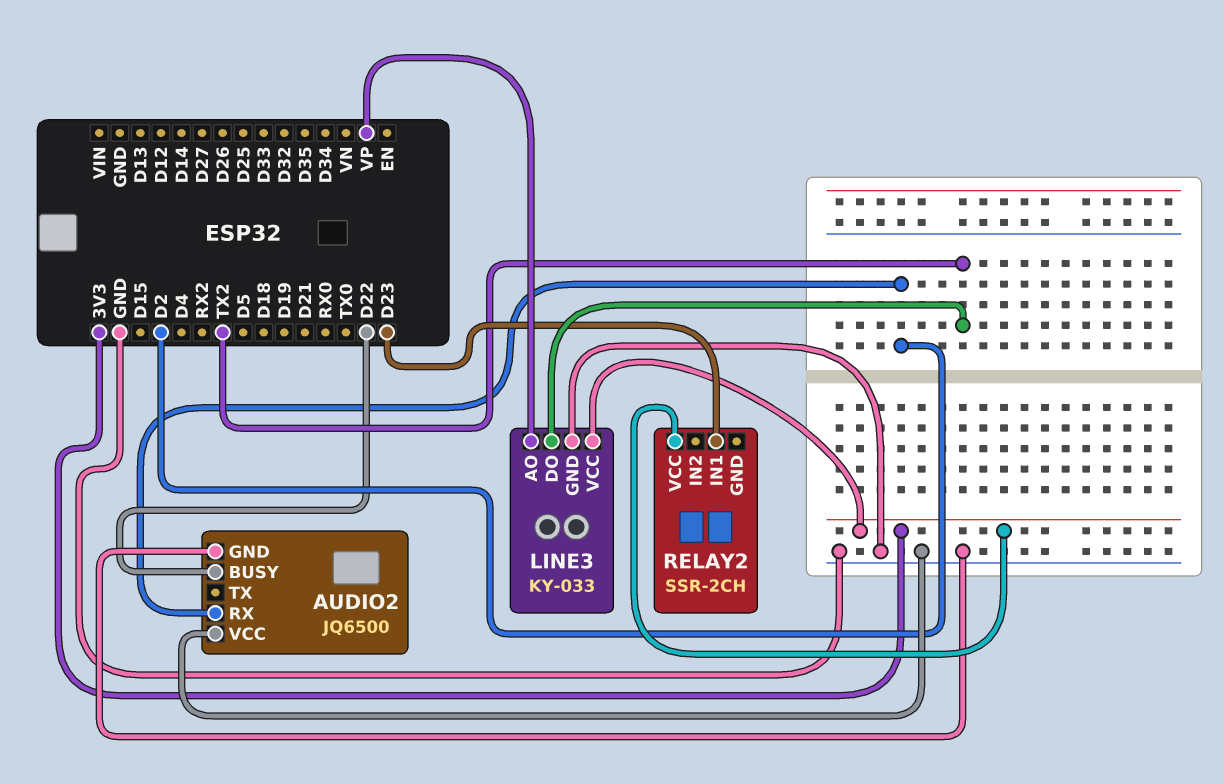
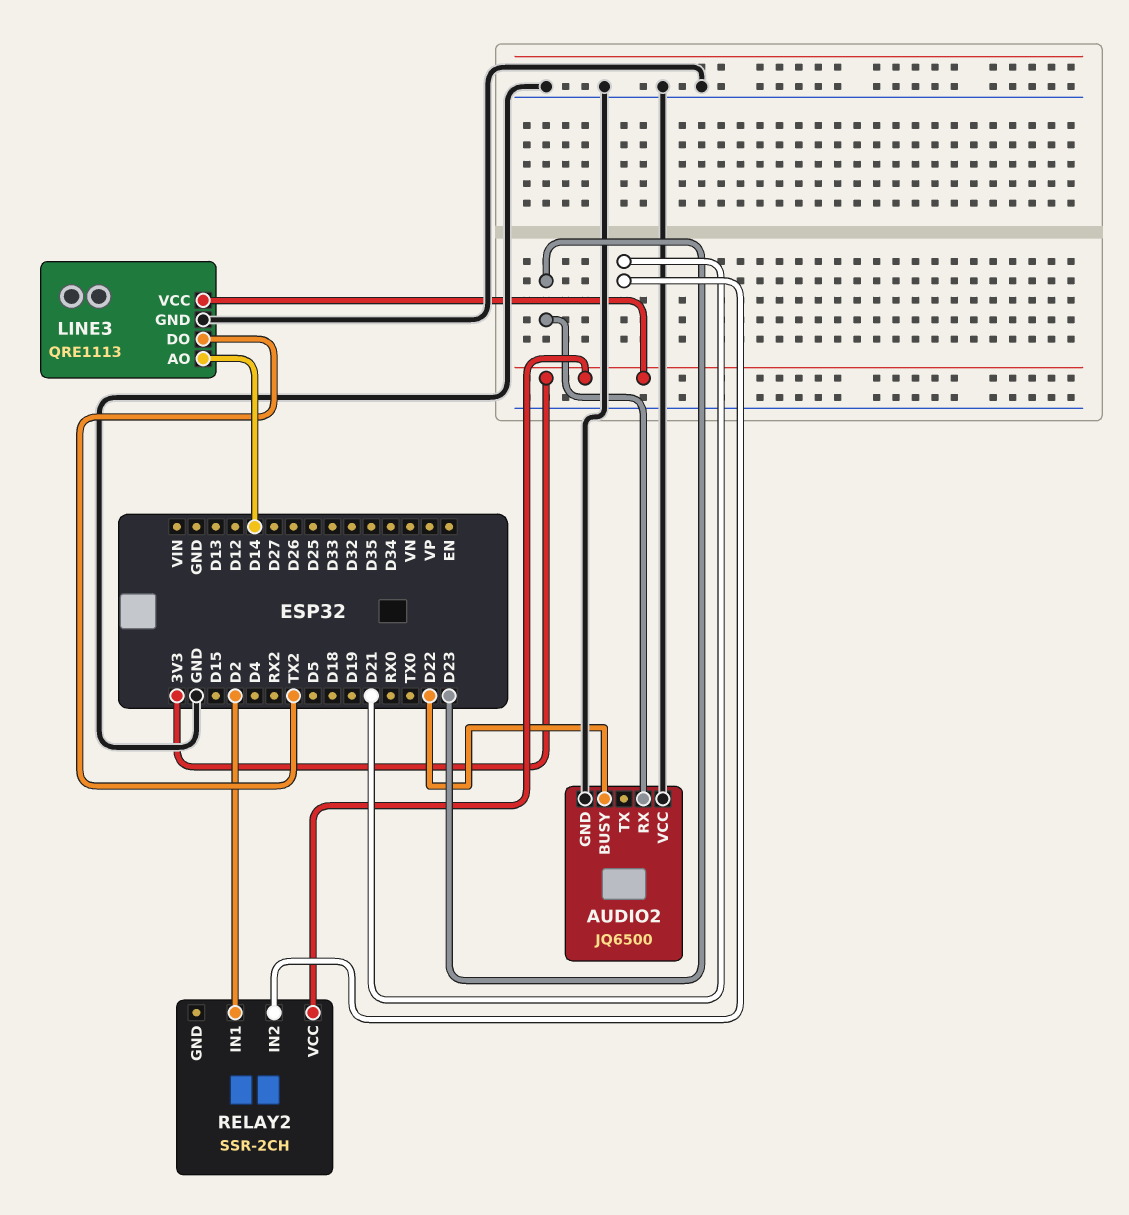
AUDIO2 pin RX: D2 -> D23
LINE3: KY-033 -> QRE1113
LINE3 pin AO: VP -> D14
RELAY2 pin IN1: D23 -> D2
RELAY2 pin IN2: none -> D21

